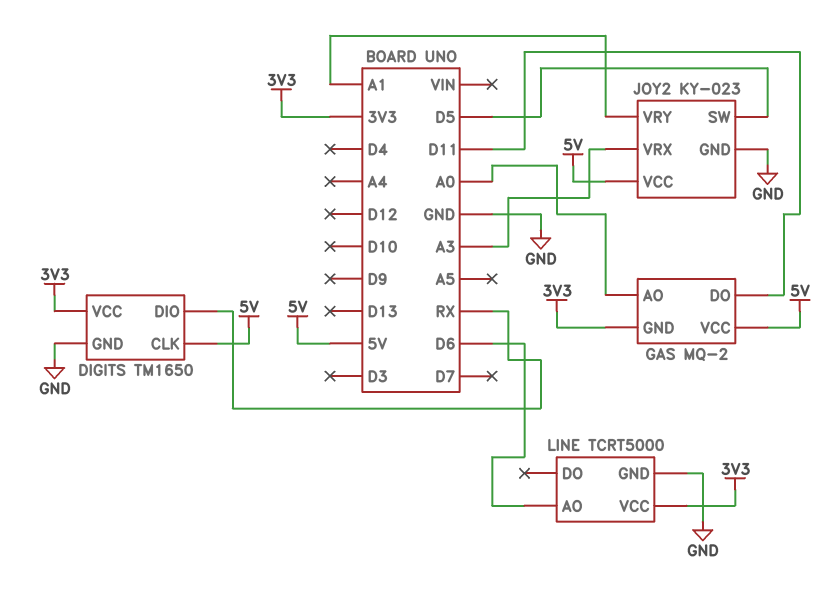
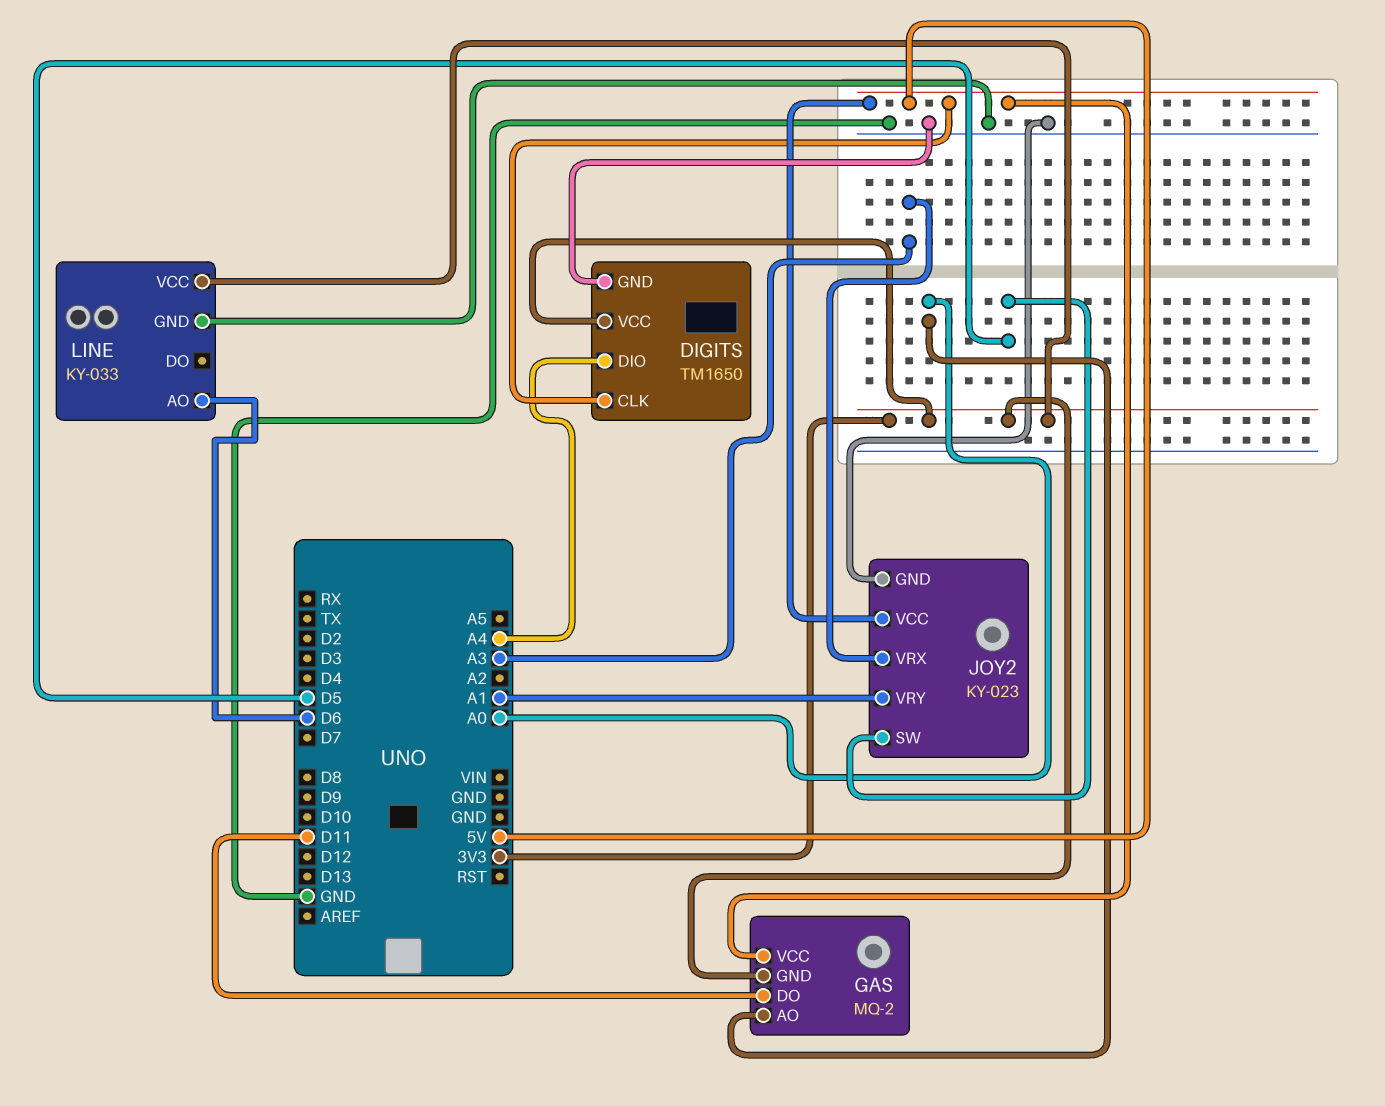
DIGITS pin DIO: RX -> A4
LINE: TCRT5000 -> KY-033

